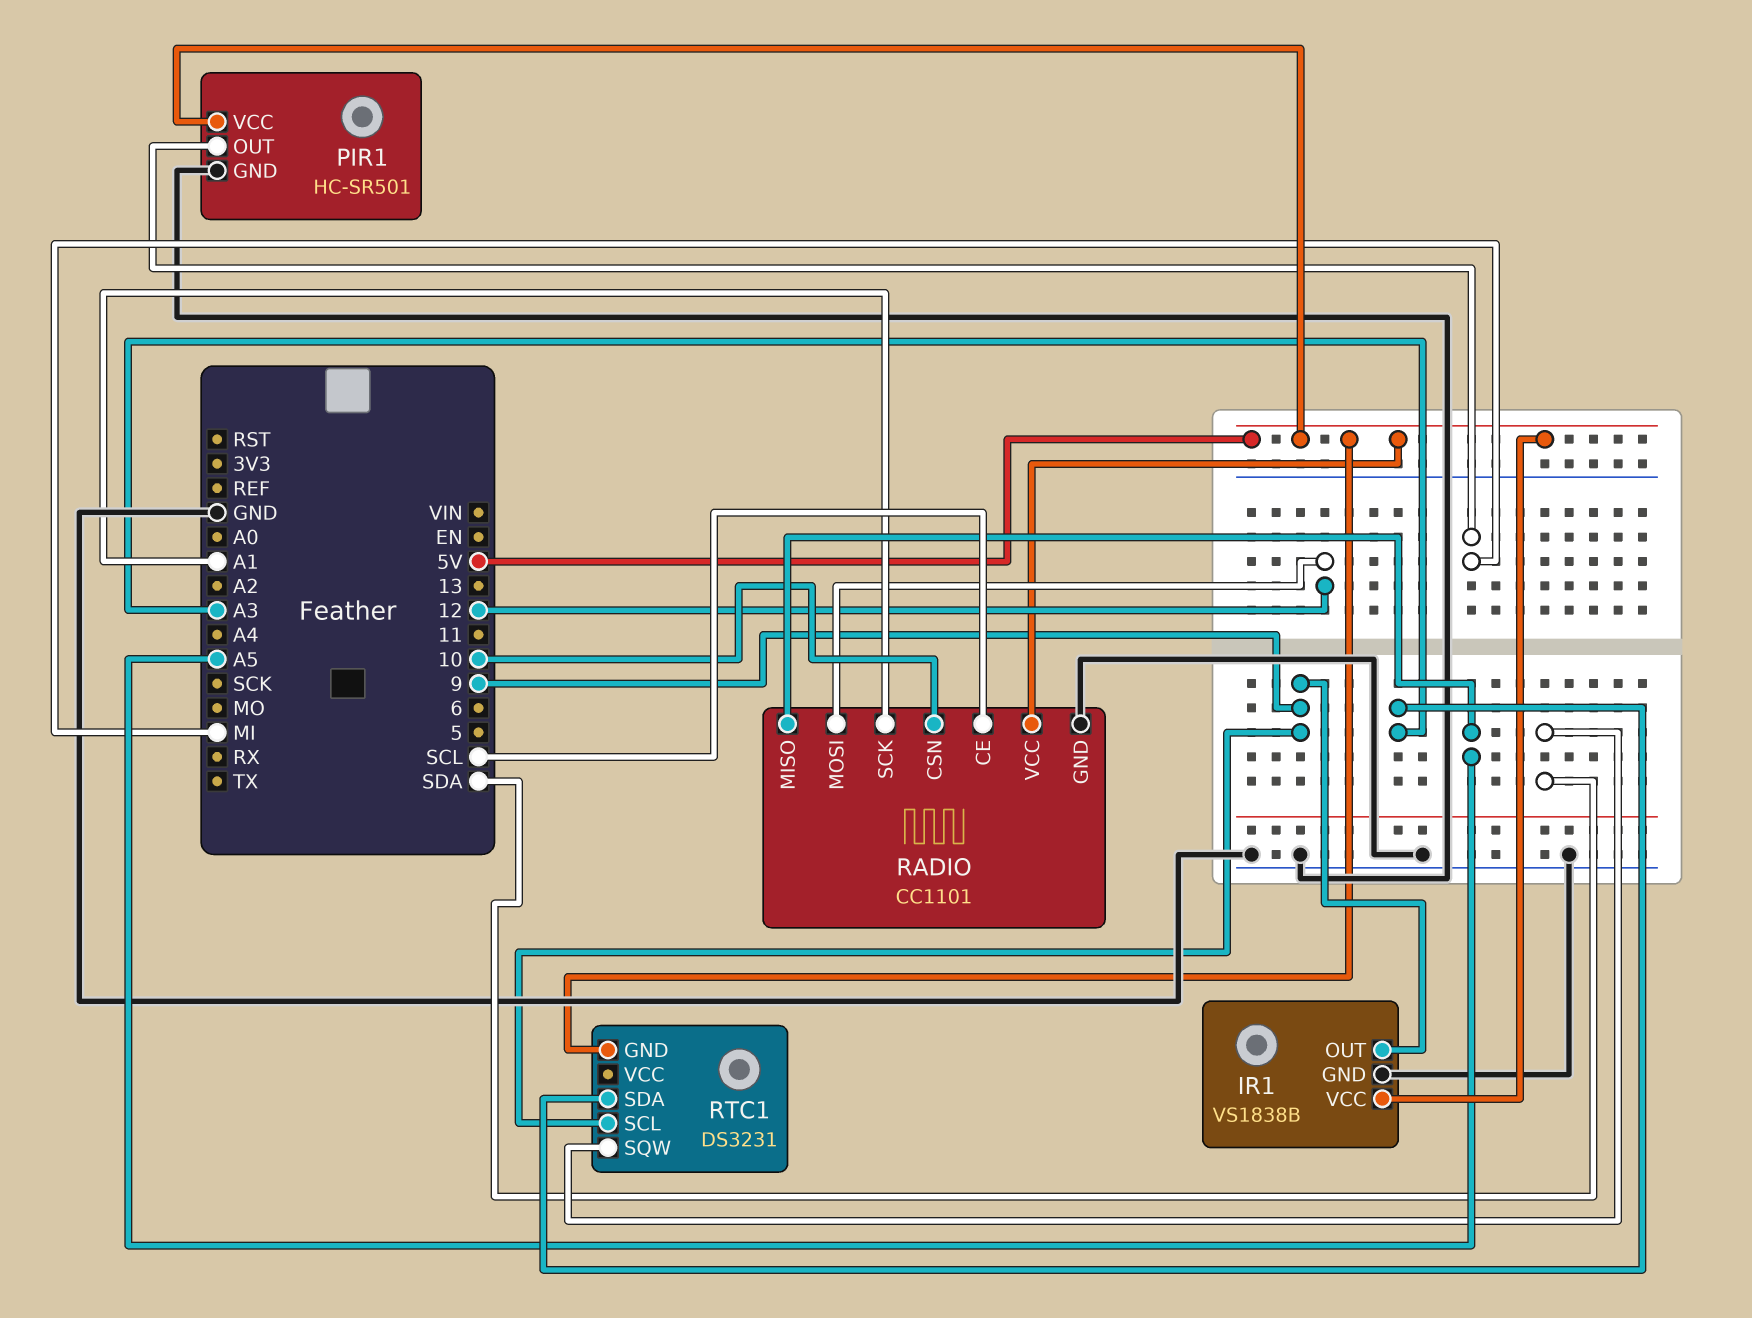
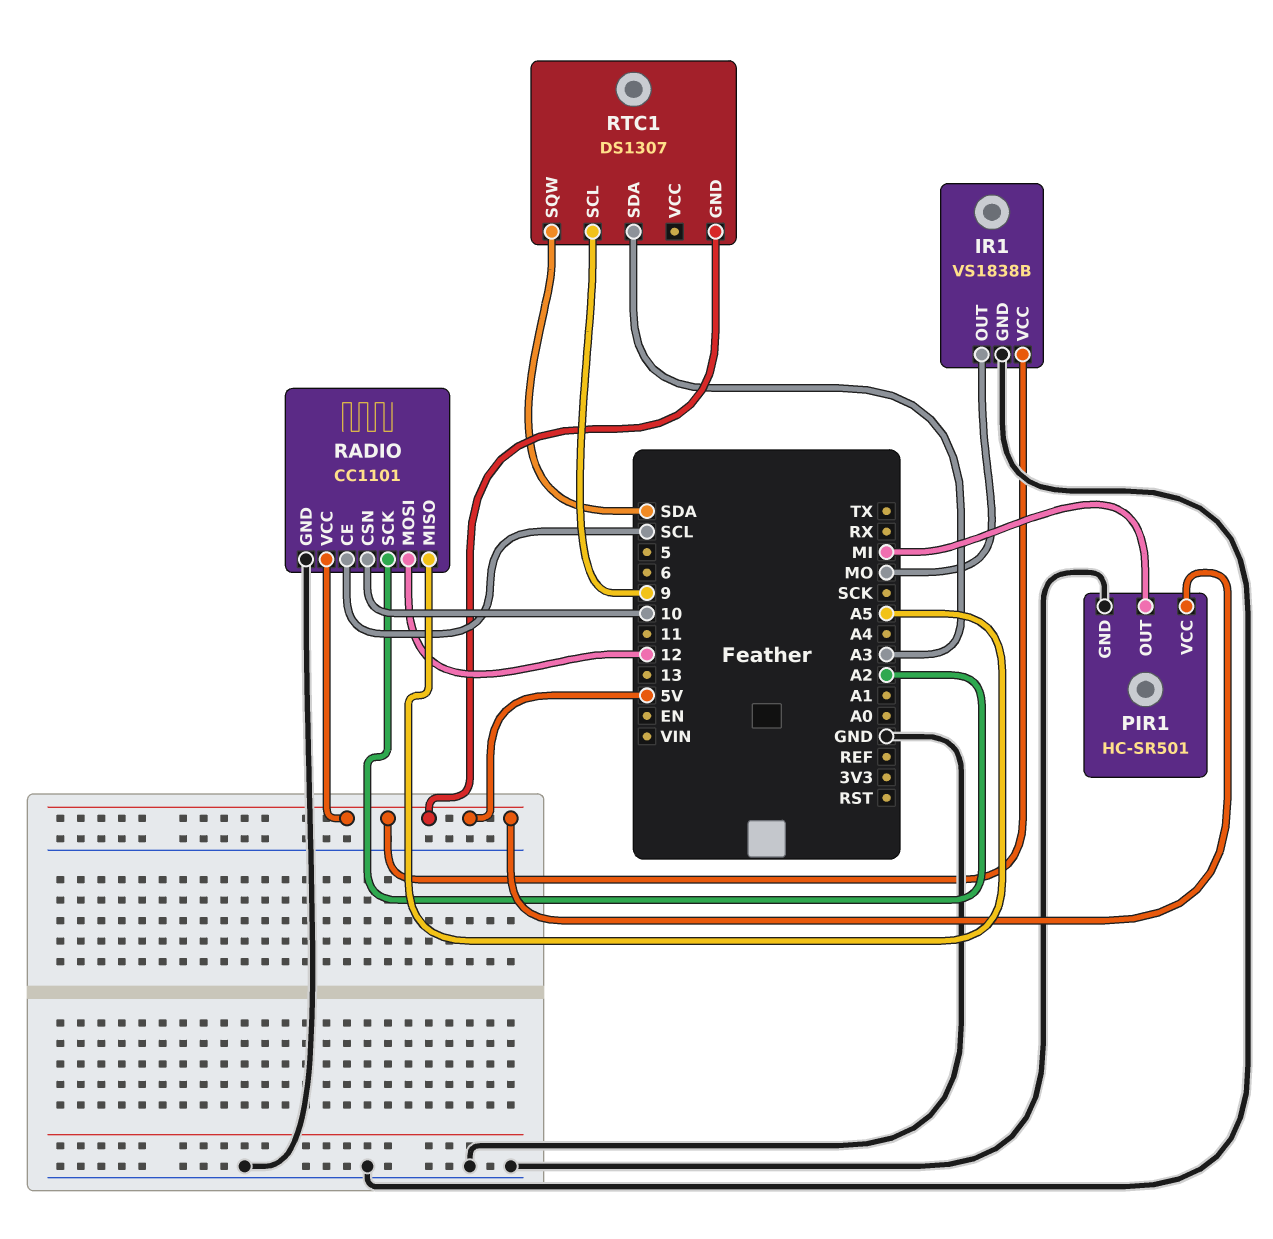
IR1 pin OUT: 9 -> MO
RADIO pin SCK: A1 -> A2
RTC1: DS3231 -> DS1307

